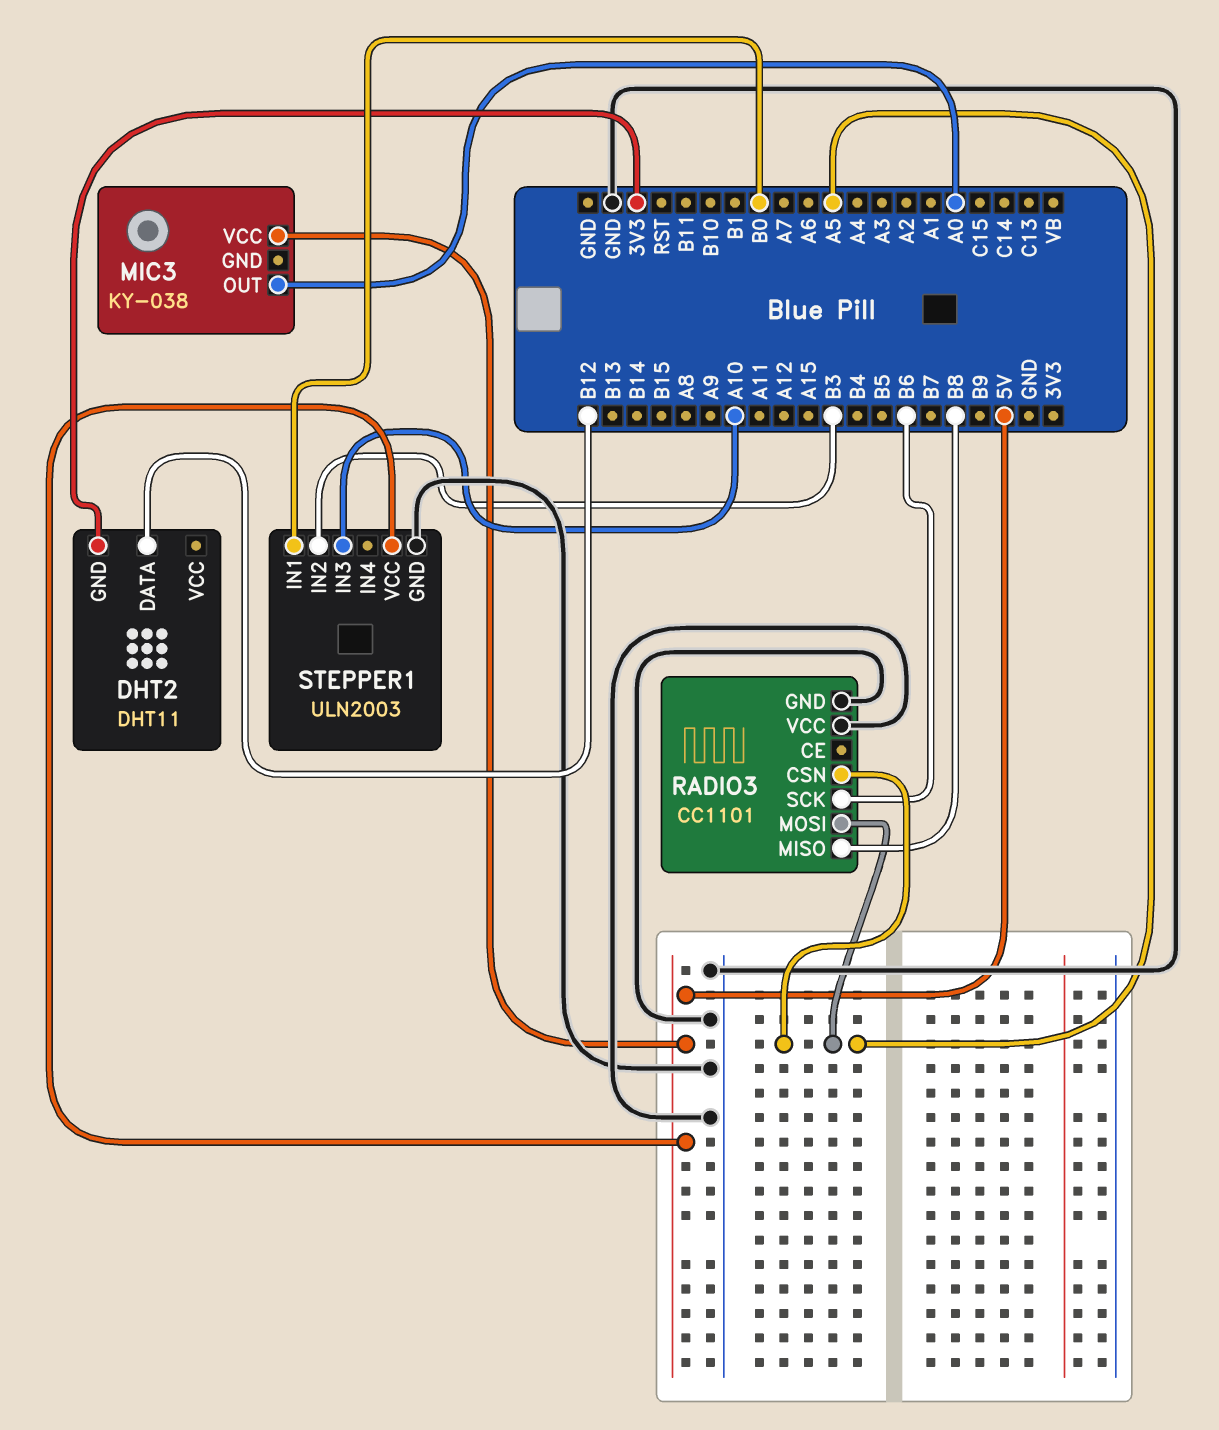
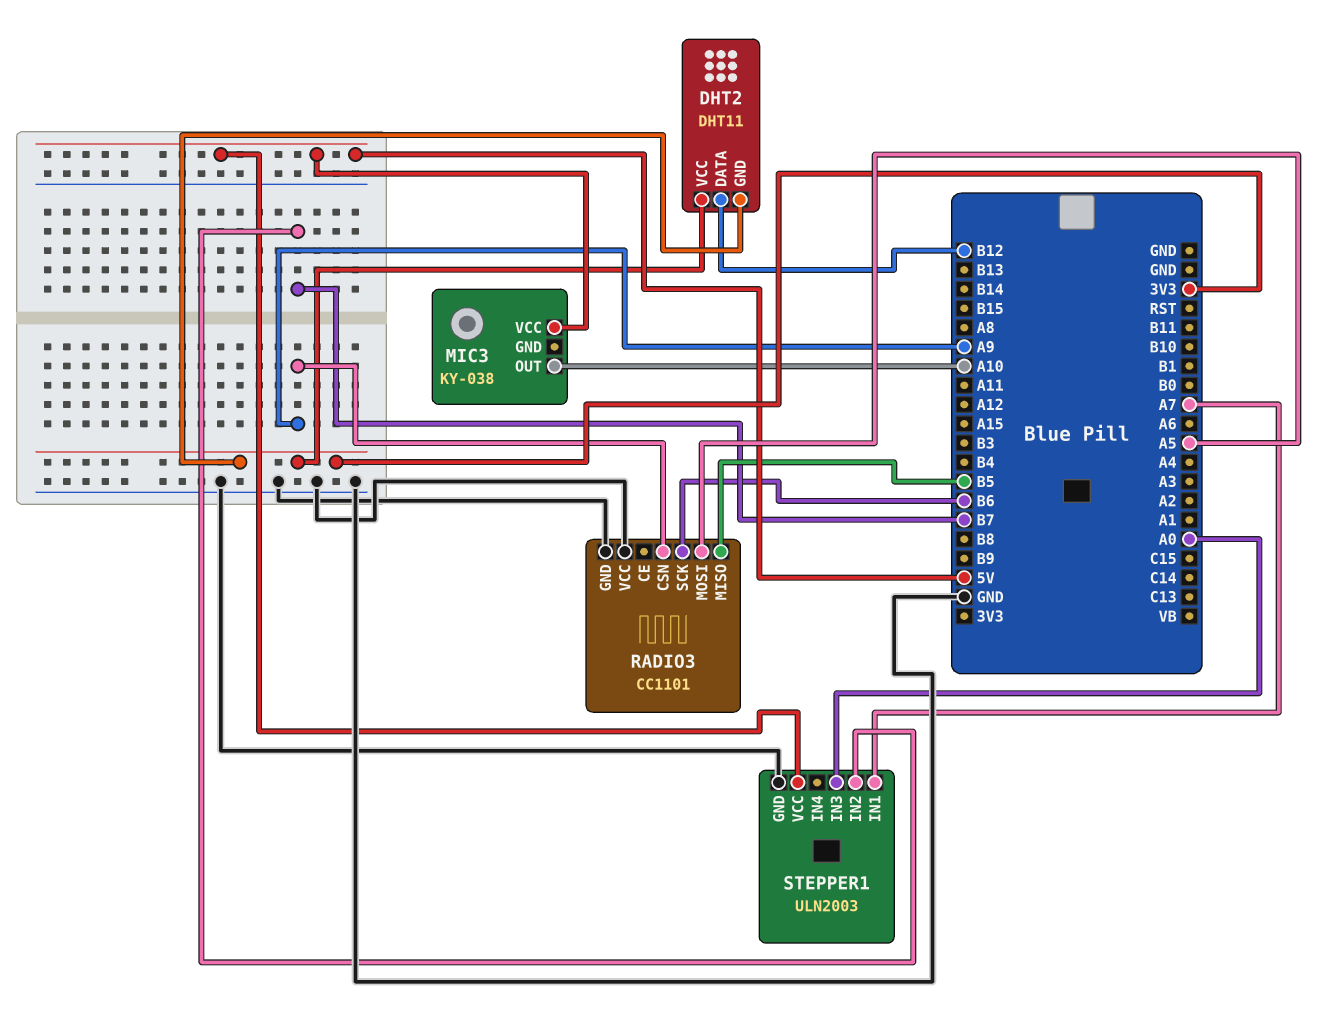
DHT2 pin VCC: none -> 3V3
MIC3 pin OUT: A0 -> A10
RADIO3 pin CSN: A5 -> A9
RADIO3 pin MISO: B8 -> B5
STEPPER1 pin IN1: B0 -> A7
STEPPER1 pin IN2: B3 -> B7
STEPPER1 pin IN3: A10 -> A0

